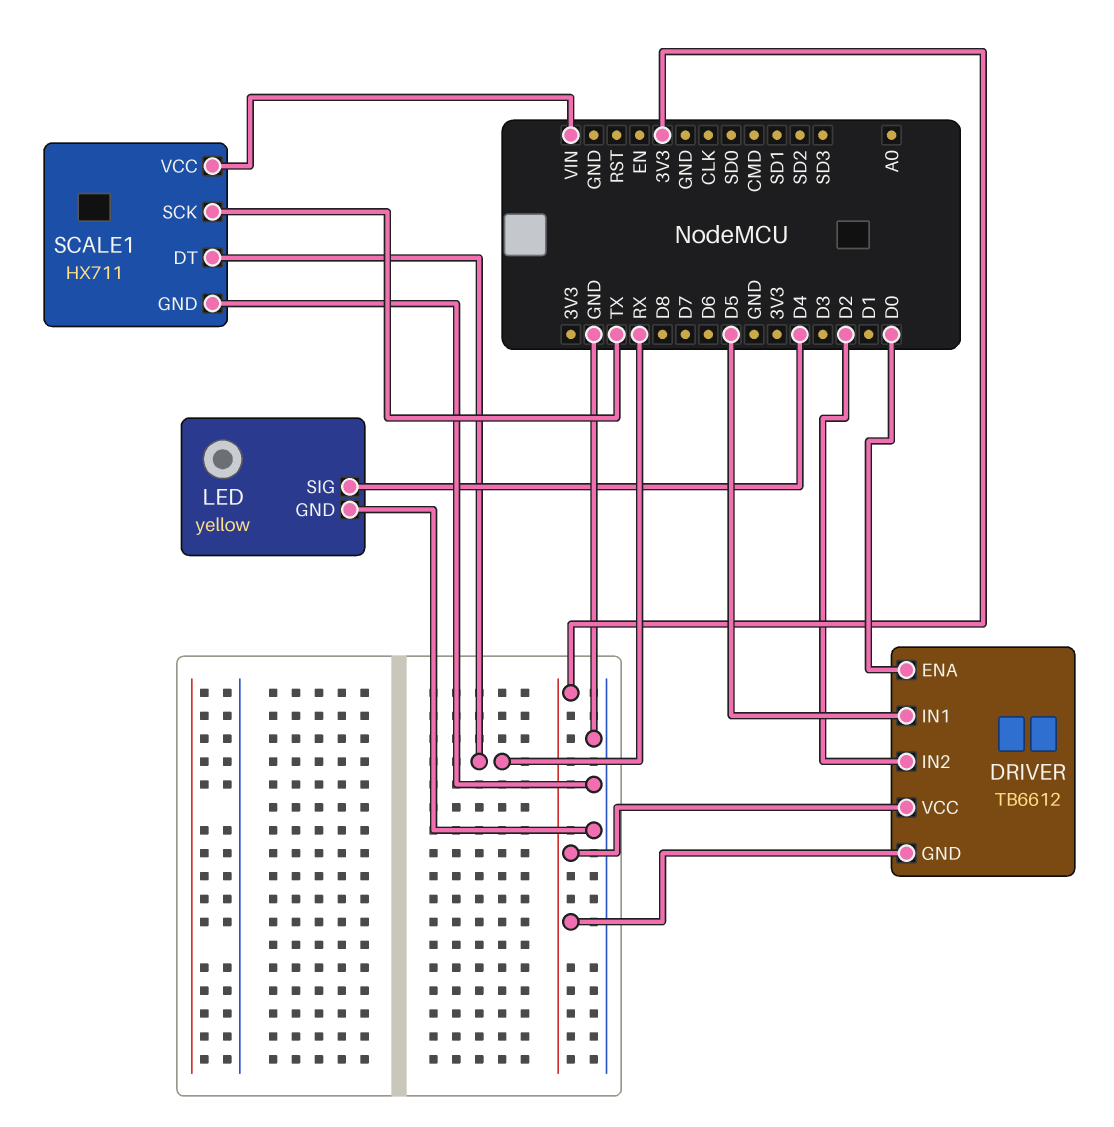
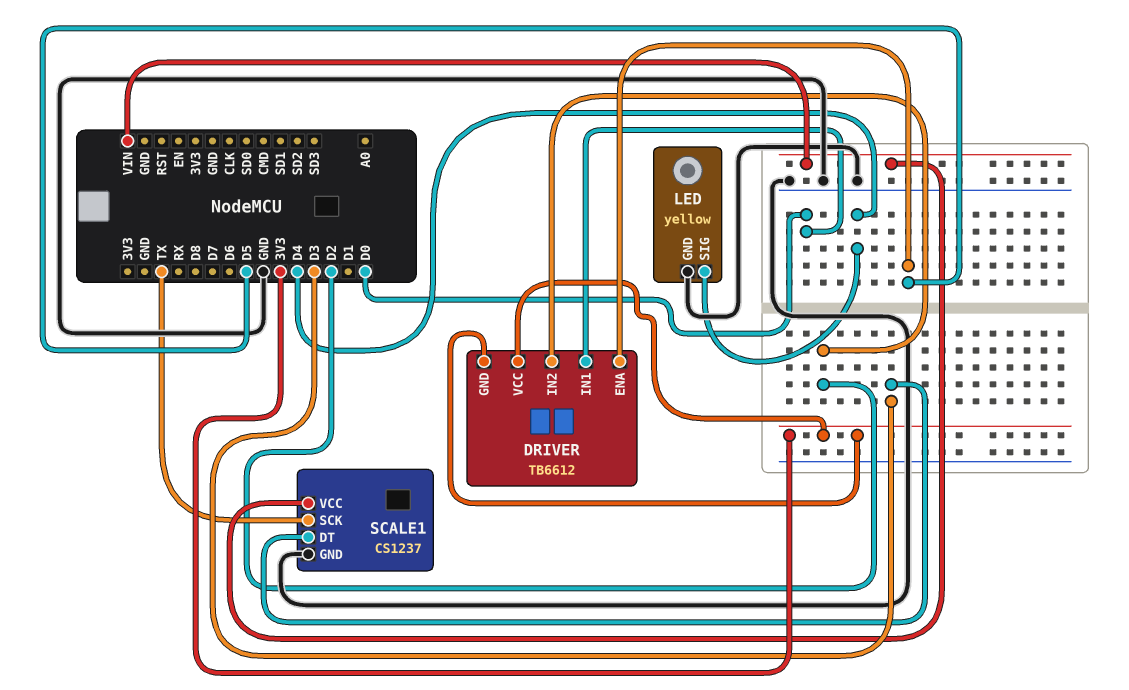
DRIVER pin ENA: D0 -> D5
DRIVER pin IN1: D5 -> D0
SCALE1: HX711 -> CS1237
SCALE1 pin DT: RX -> D3

